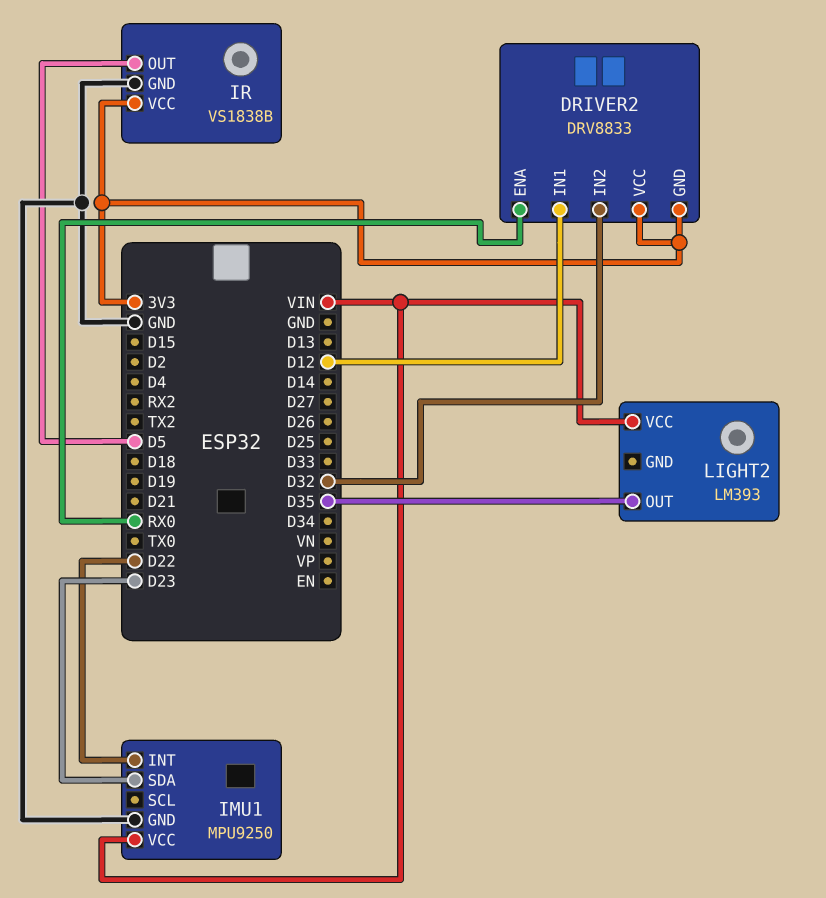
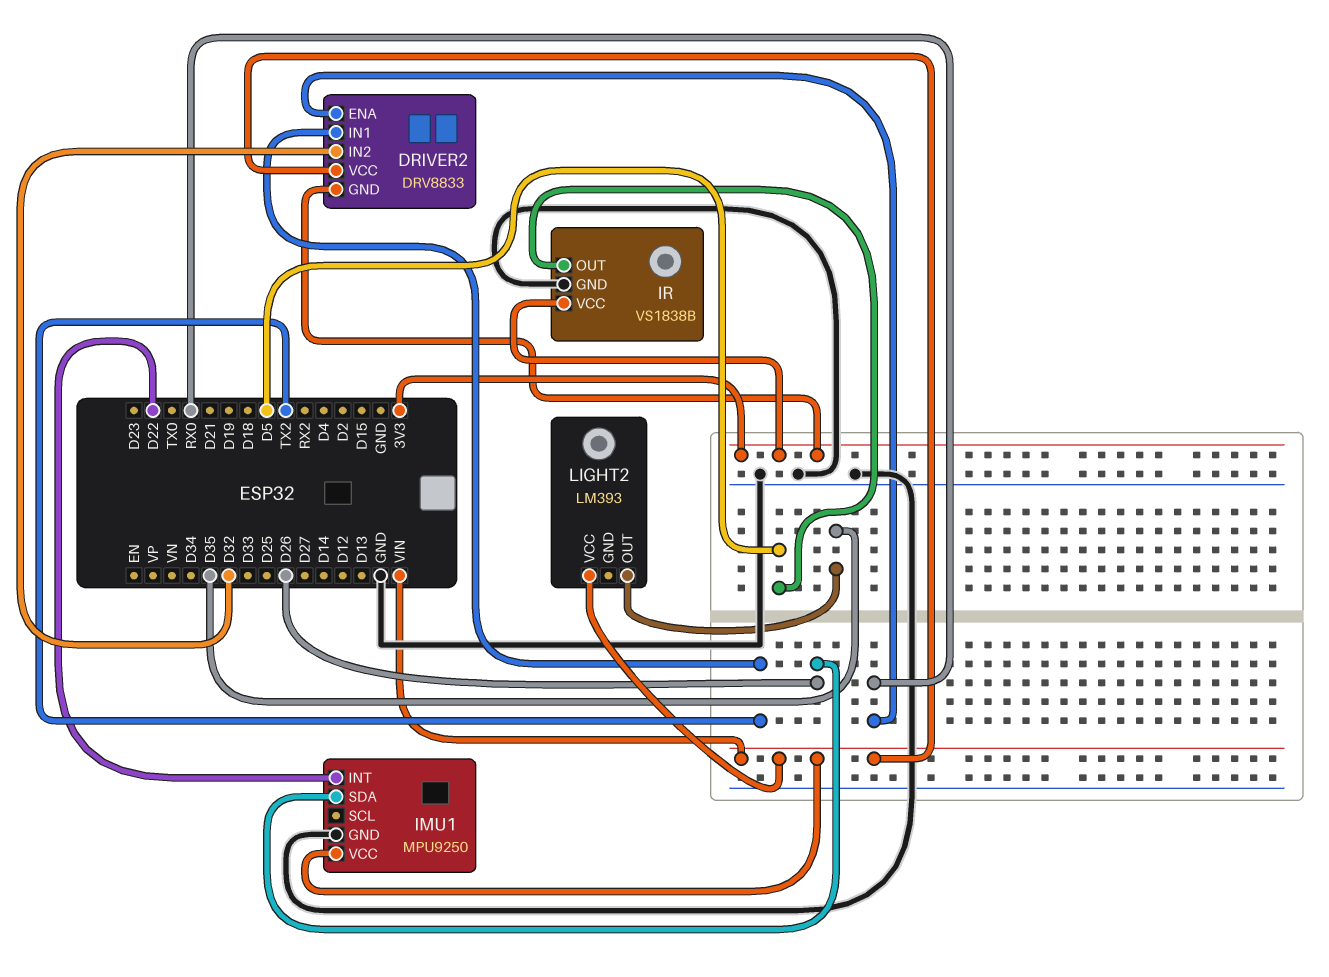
DRIVER2 pin IN1: D12 -> TX2
DRIVER2 pin VCC: 3V3 -> VIN
IMU1 pin SDA: D23 -> D26

